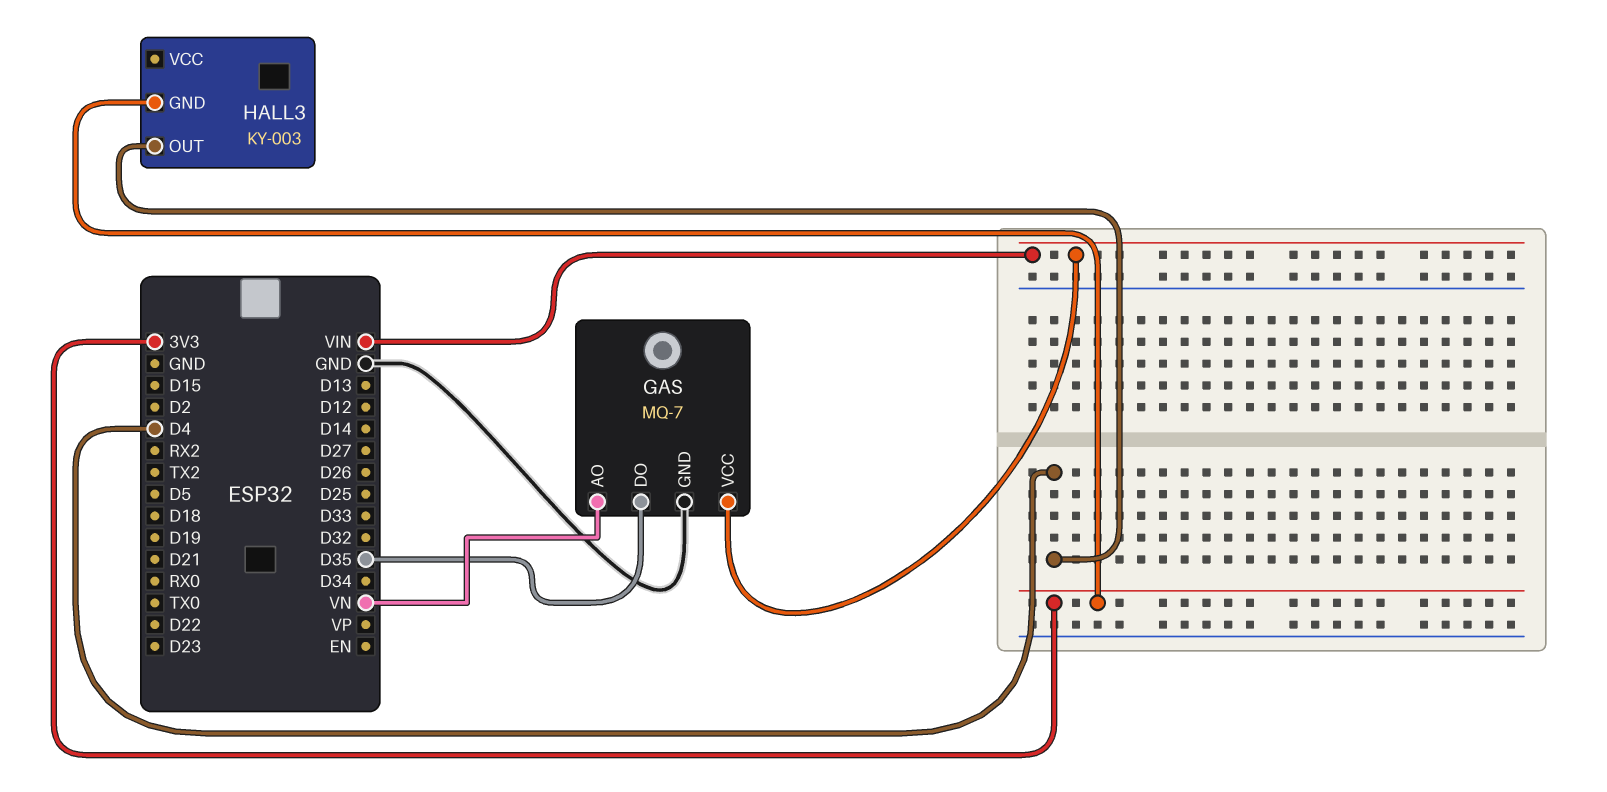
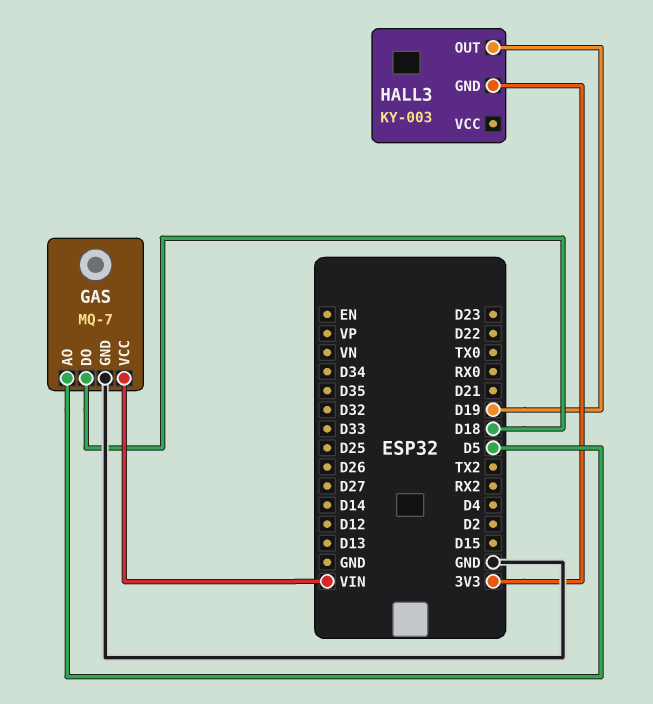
GAS pin AO: VN -> D5
GAS pin DO: D35 -> D18
HALL3 pin OUT: D4 -> D19

